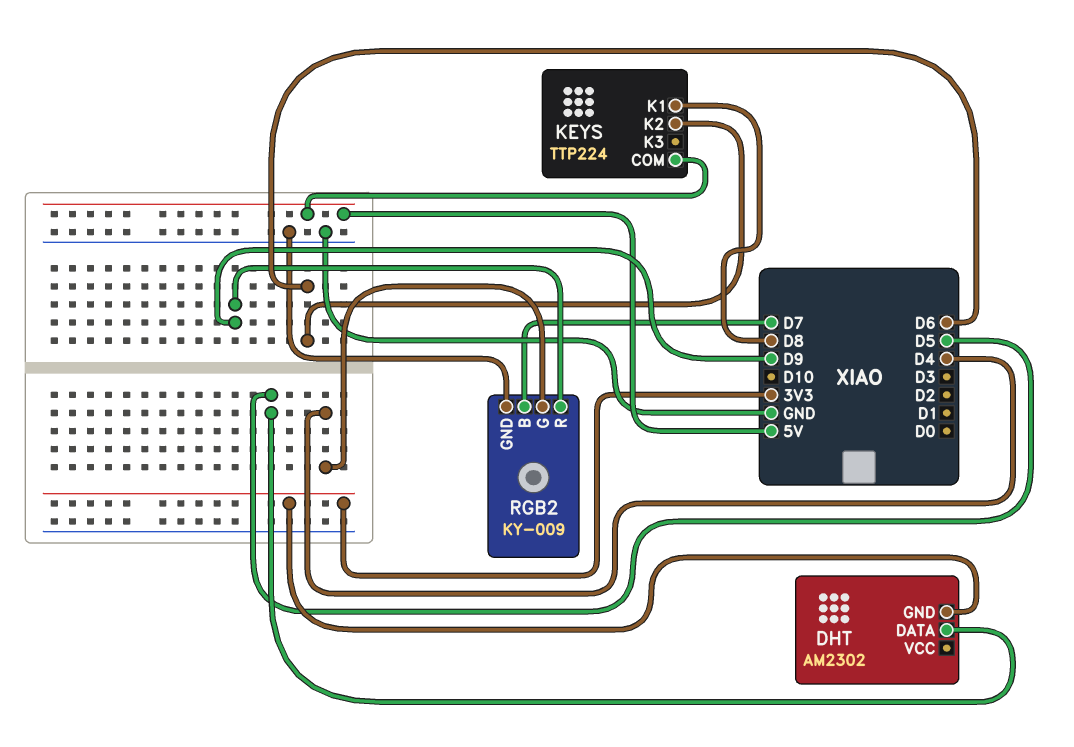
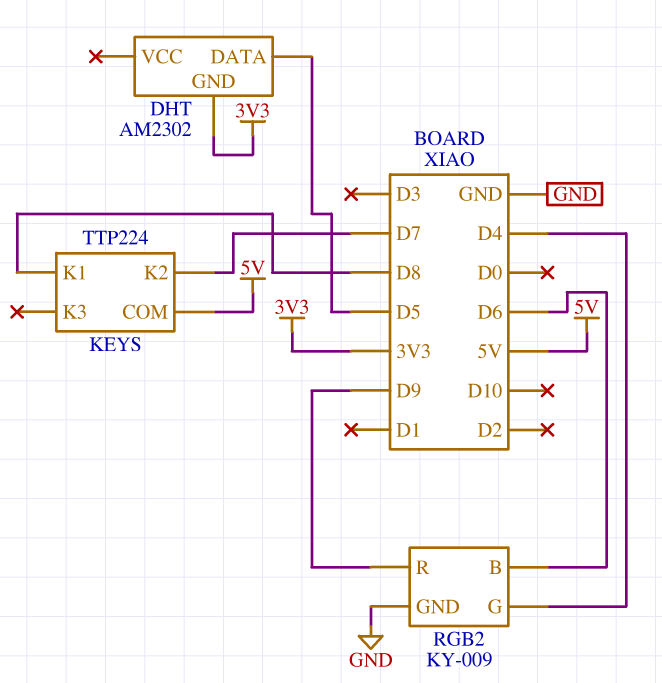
KEYS pin K2: D6 -> D7
RGB2 pin B: D7 -> D6

